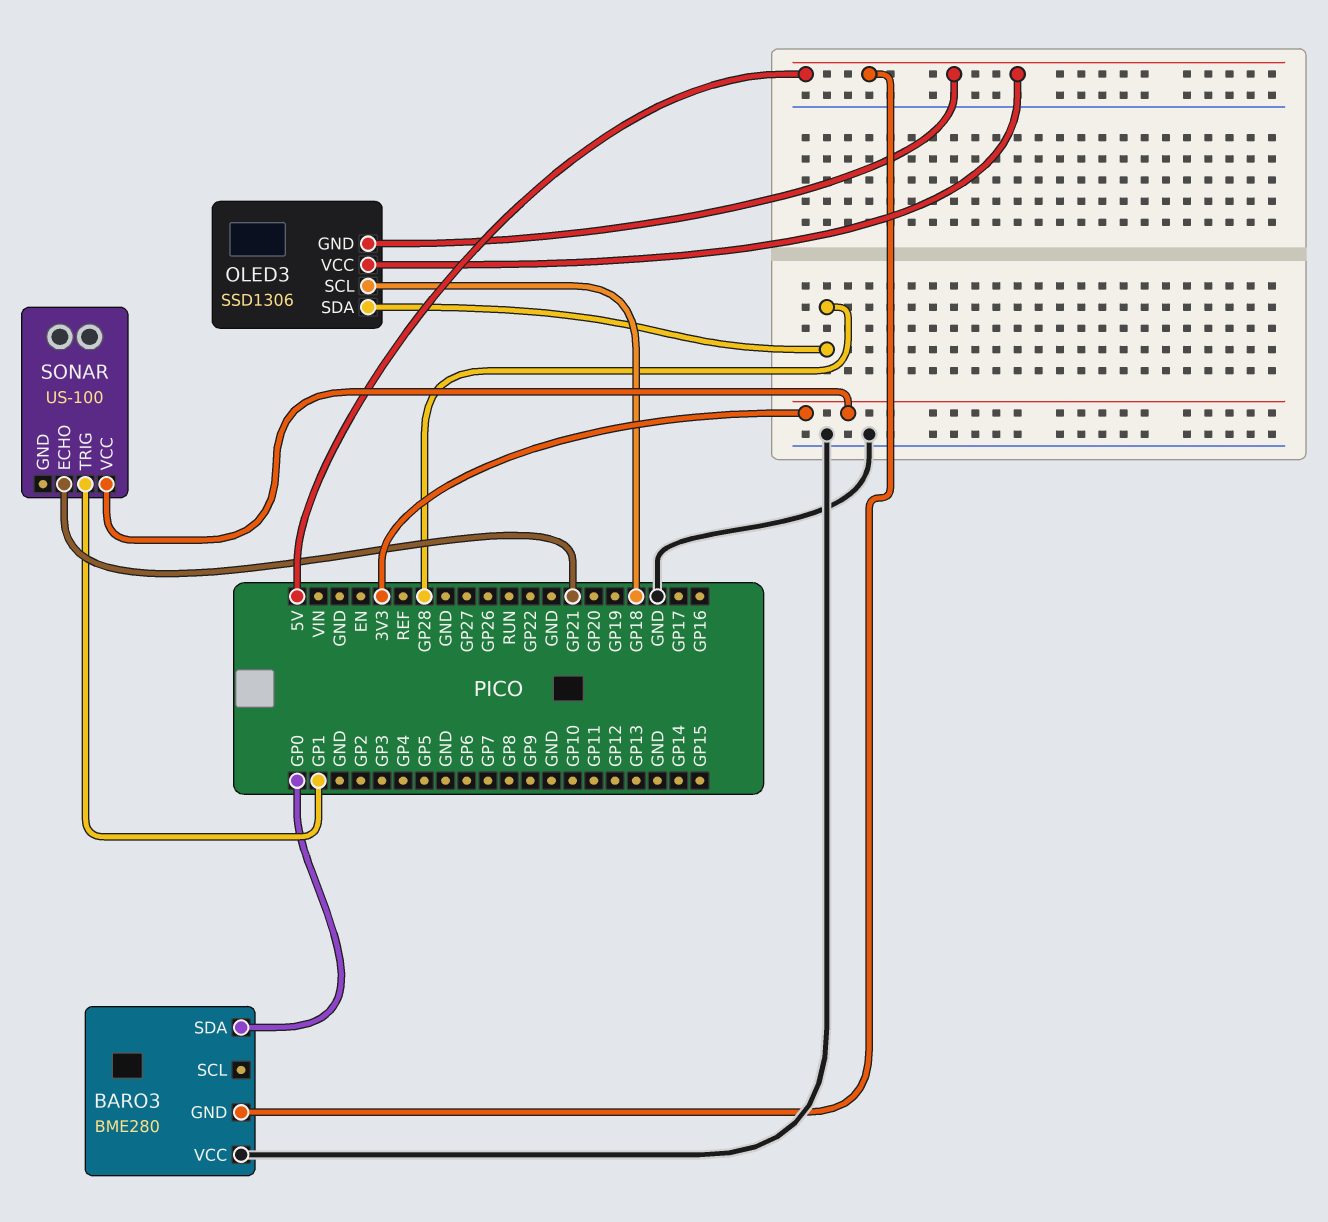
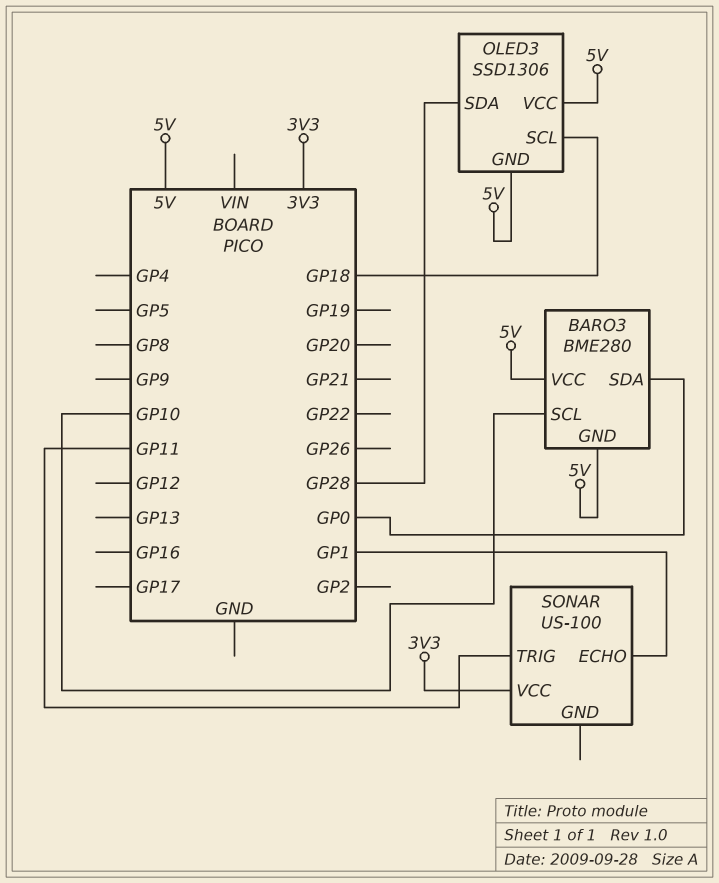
BARO3 pin SCL: none -> GP10
BARO3 pin VCC: GND -> 5V
SONAR pin ECHO: GP21 -> GP1
SONAR pin TRIG: GP1 -> GP11

